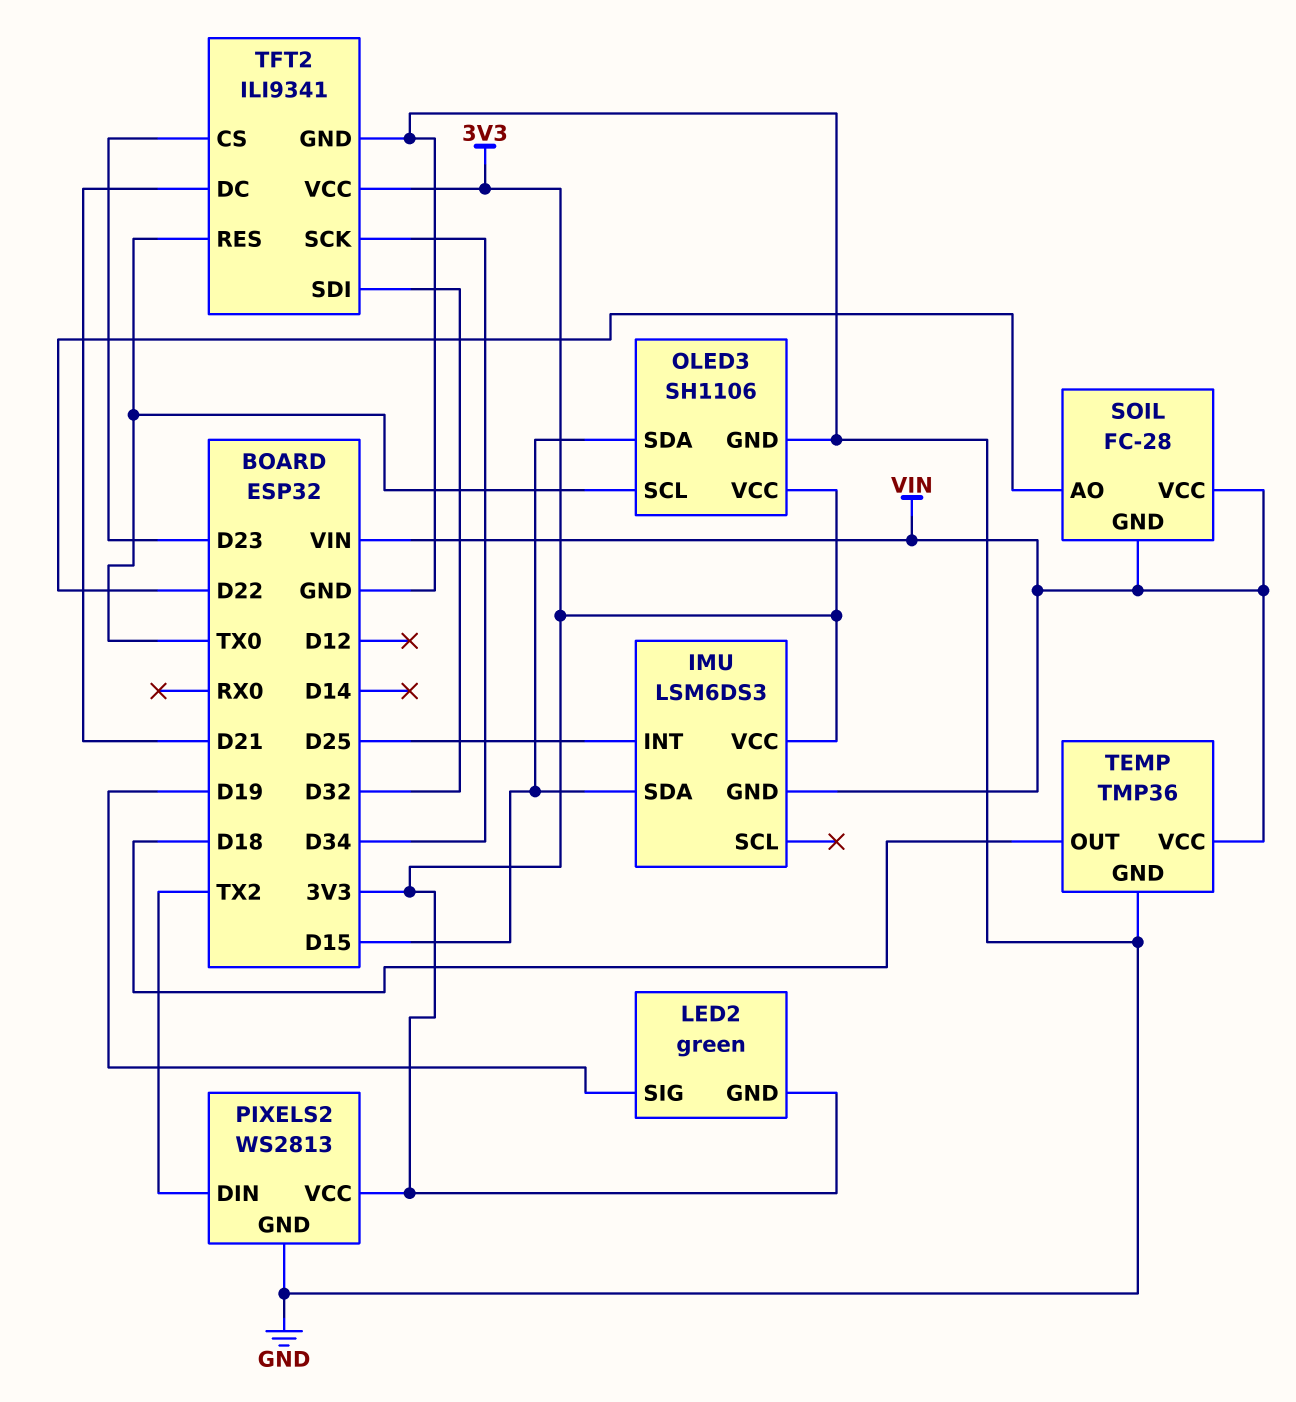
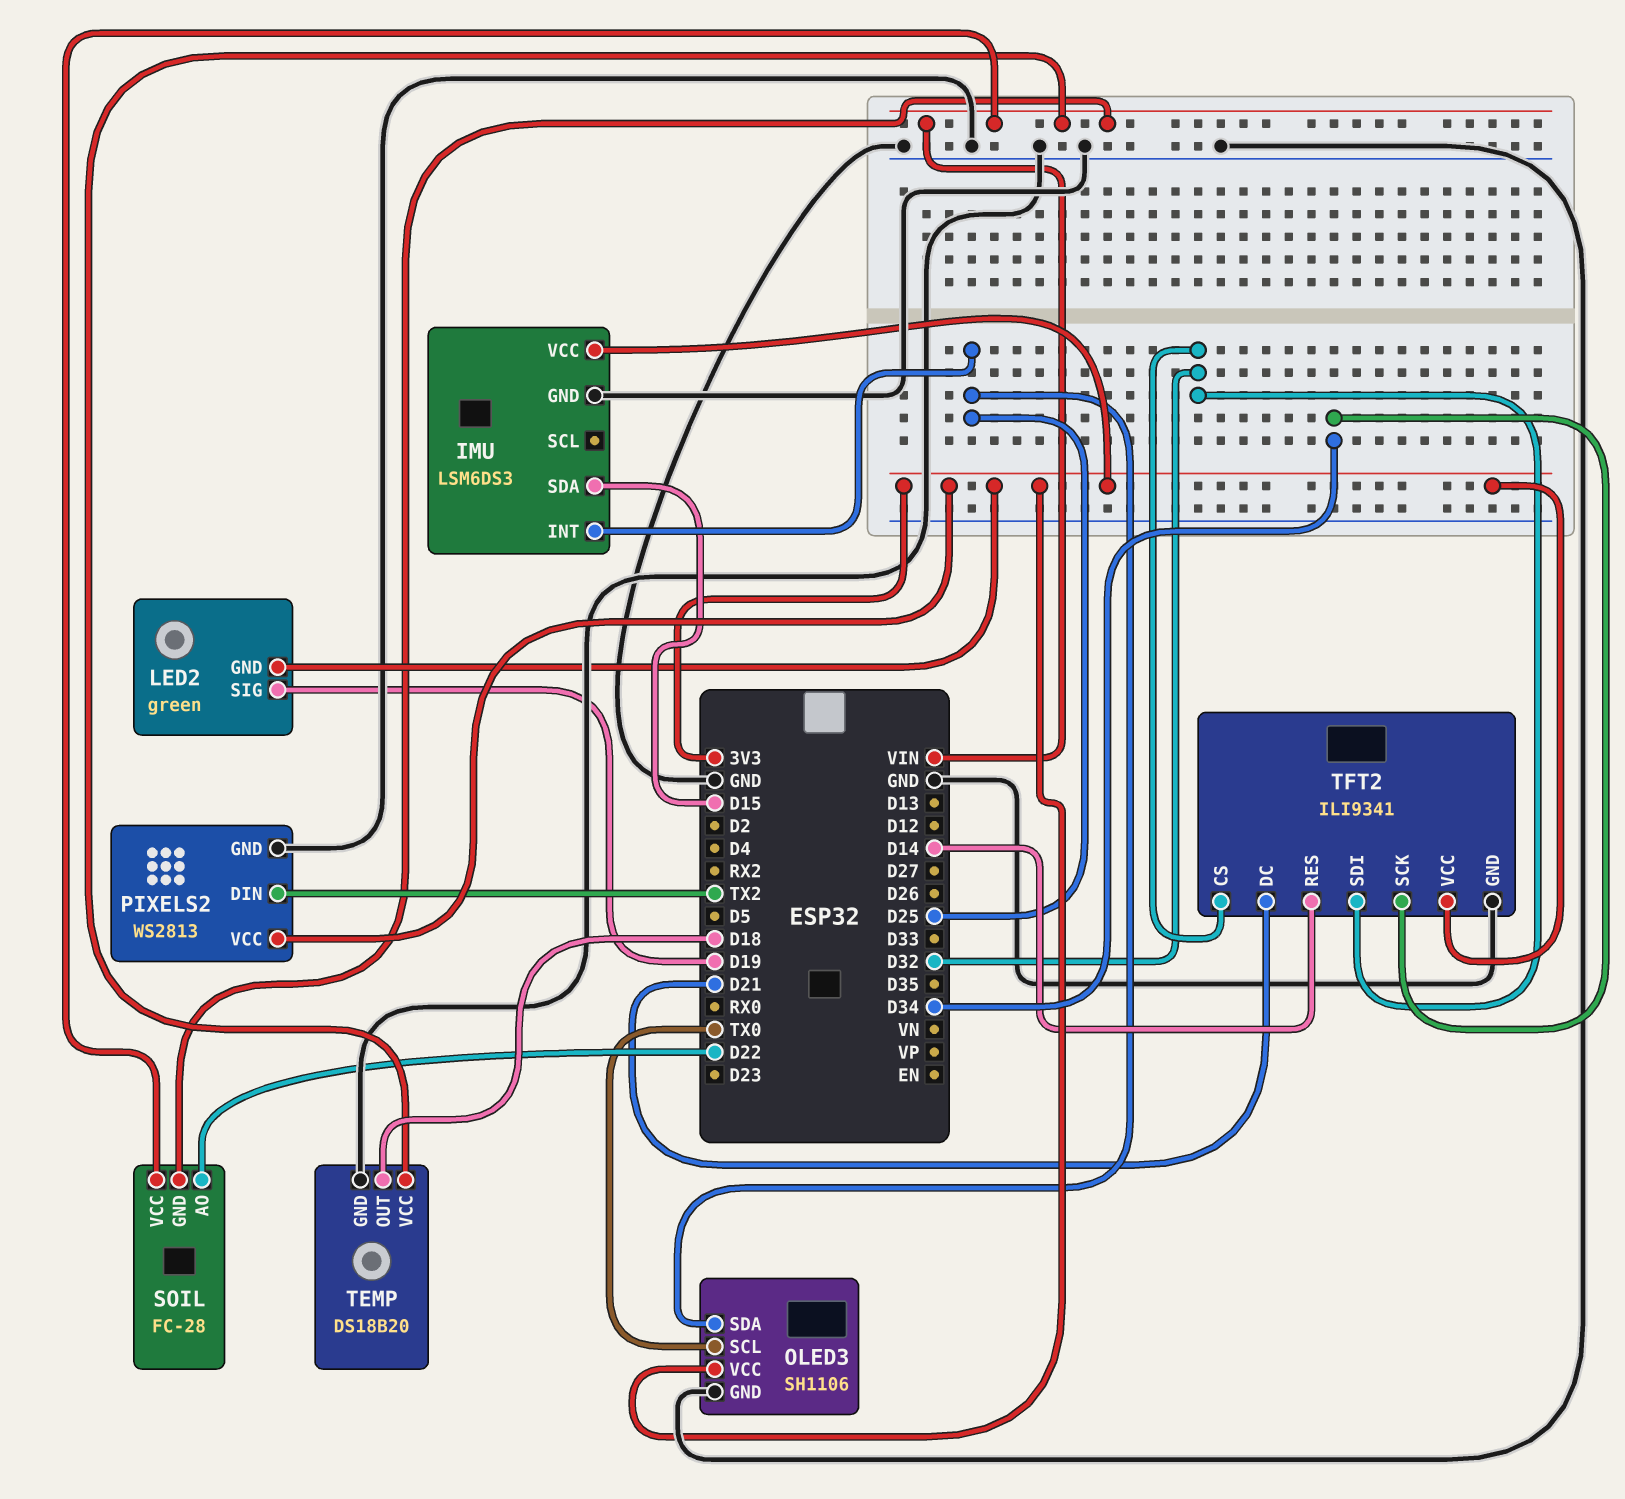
IMU pin GND: VIN -> GND
OLED3 pin SDA: D15 -> D25
TEMP: TMP36 -> DS18B20
TFT2 pin CS: D23 -> D32
TFT2 pin RES: TX0 -> D14

